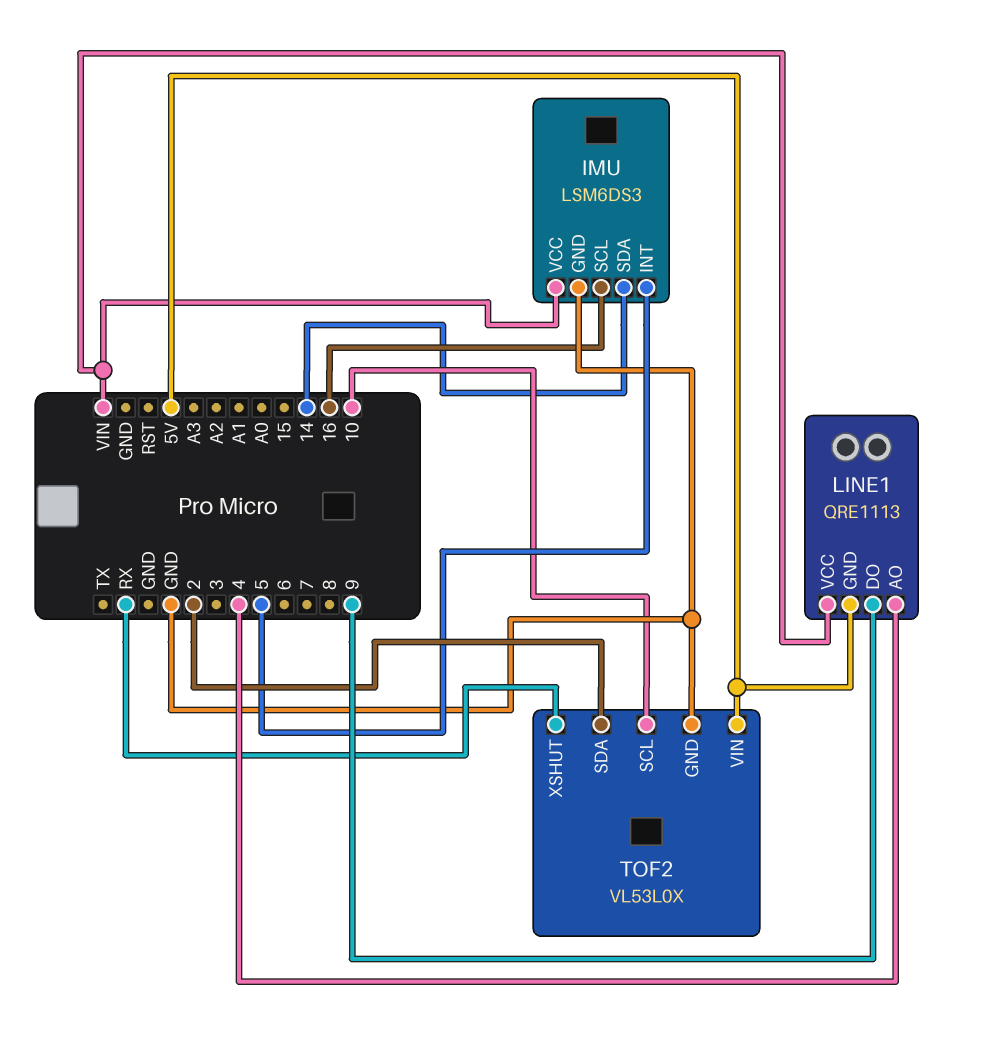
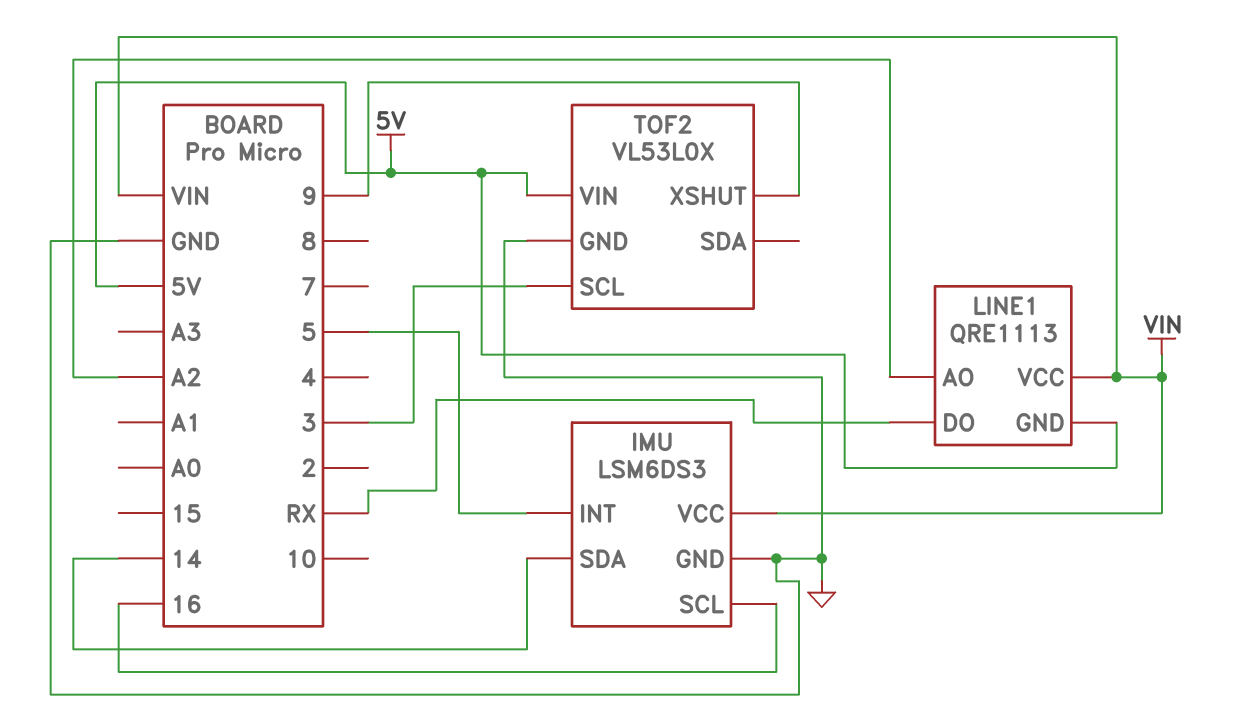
LINE1 pin AO: 4 -> A2
LINE1 pin DO: 9 -> RX
TOF2 pin SCL: 10 -> 3
TOF2 pin SDA: 2 -> none
TOF2 pin XSHUT: RX -> 9

